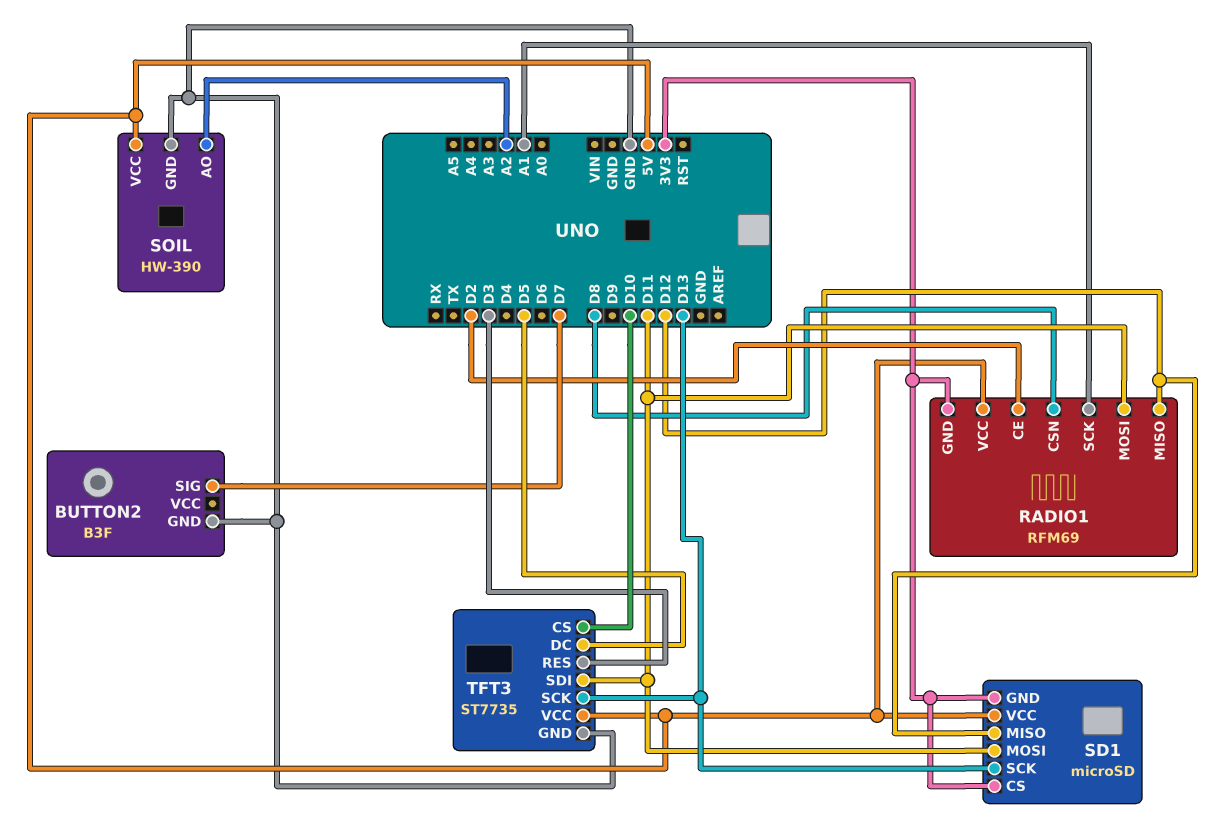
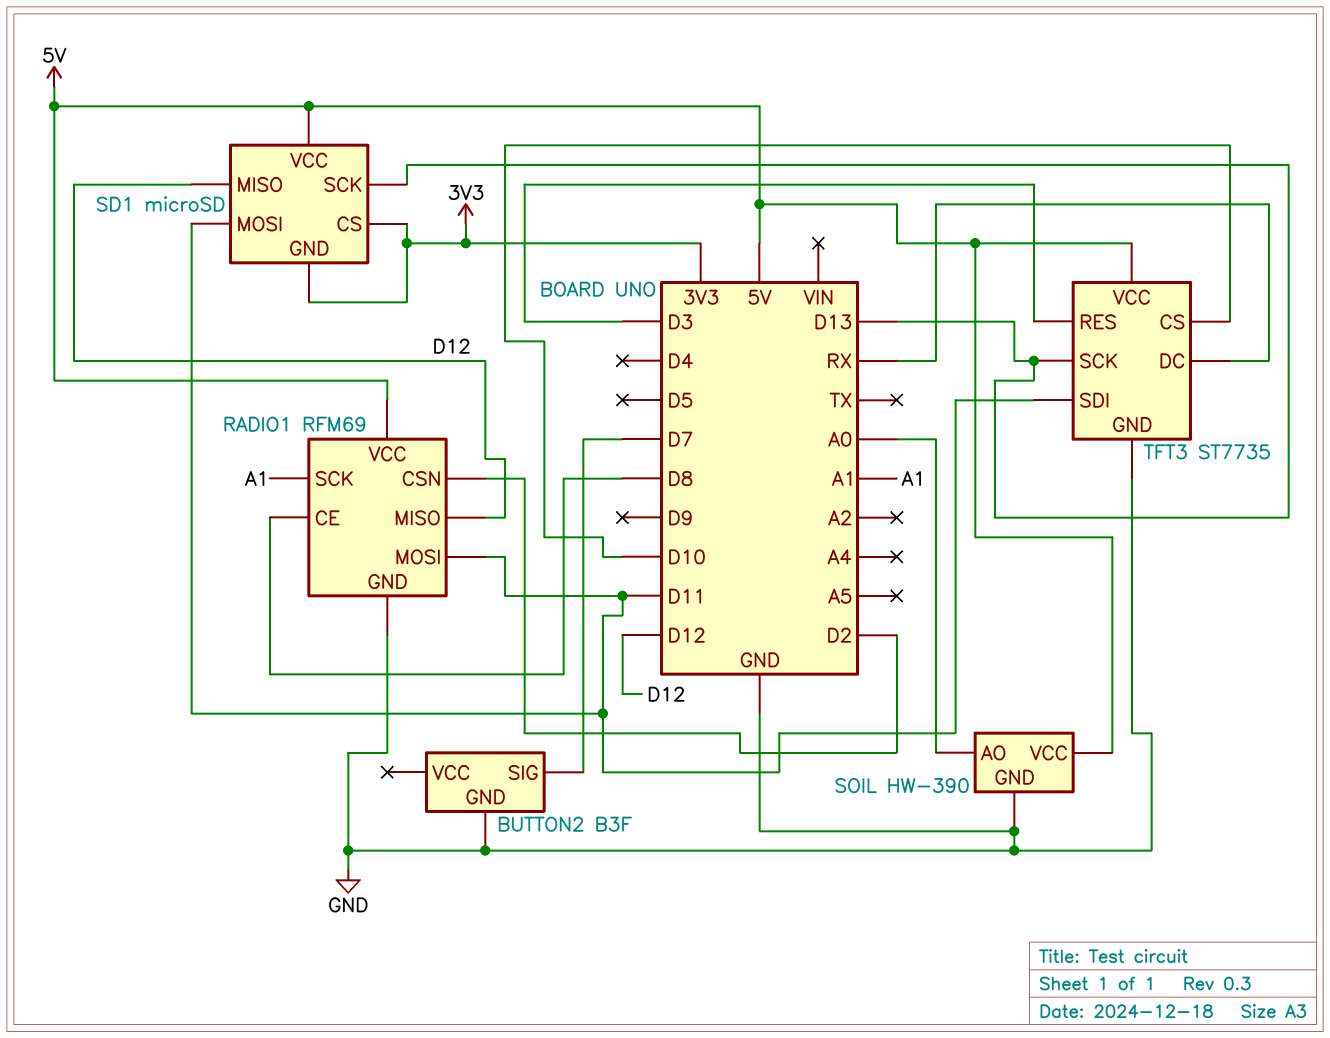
RADIO1 pin CE: D2 -> D8
RADIO1 pin CSN: D8 -> D2
RADIO1 pin GND: 3V3 -> GND
SOIL pin AO: A2 -> A0
TFT3 pin DC: D5 -> RX

